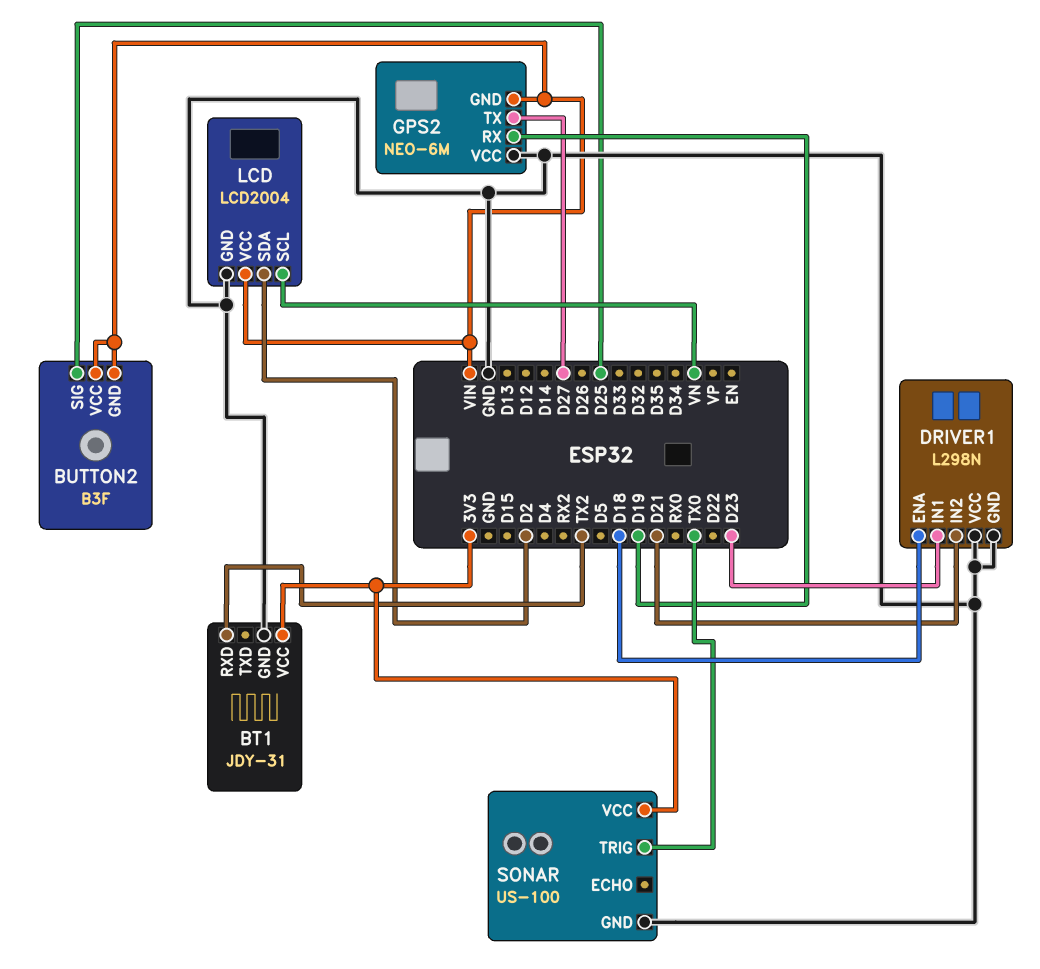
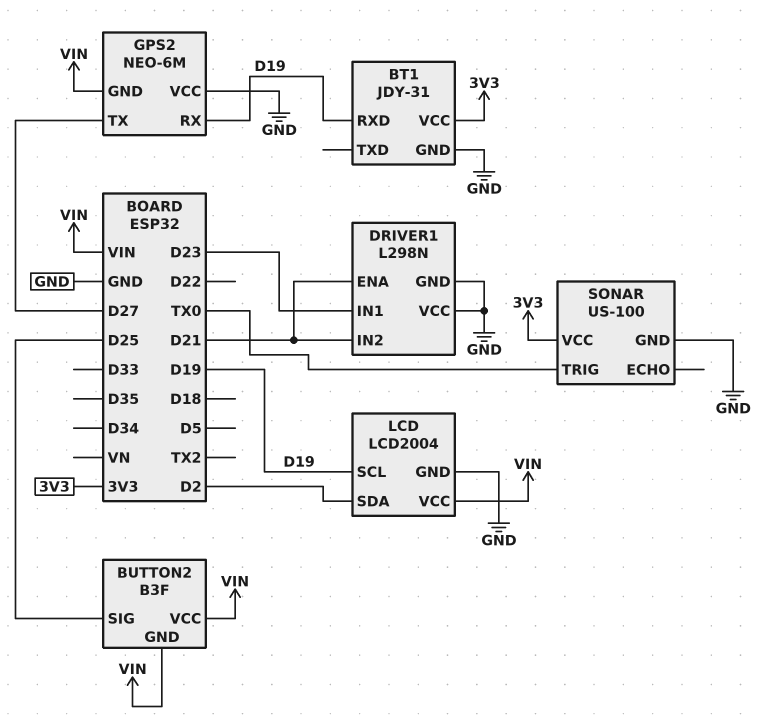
BT1 pin RXD: TX2 -> D19
DRIVER1 pin ENA: D18 -> D21
LCD pin SCL: VN -> D19

